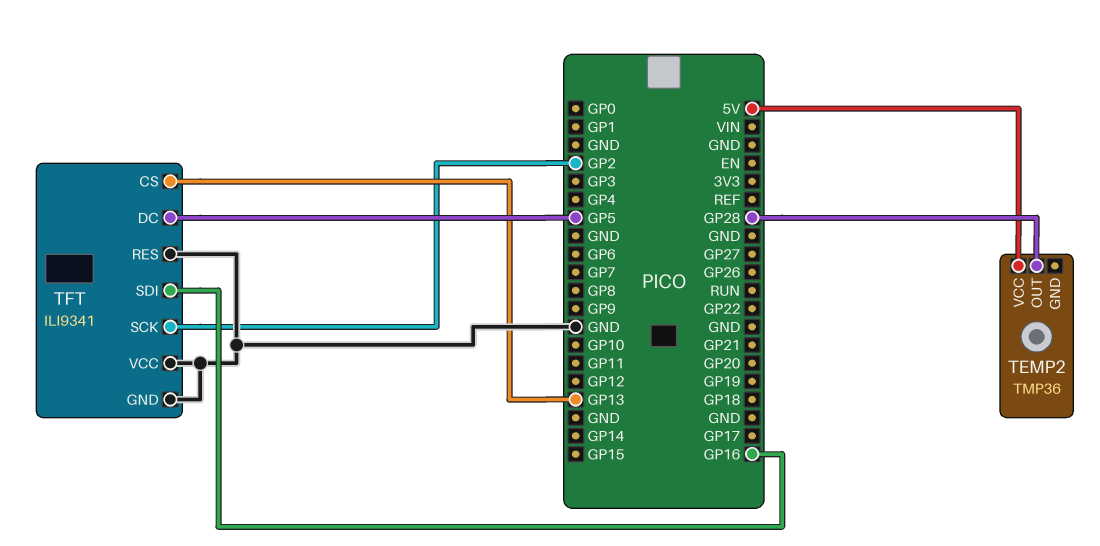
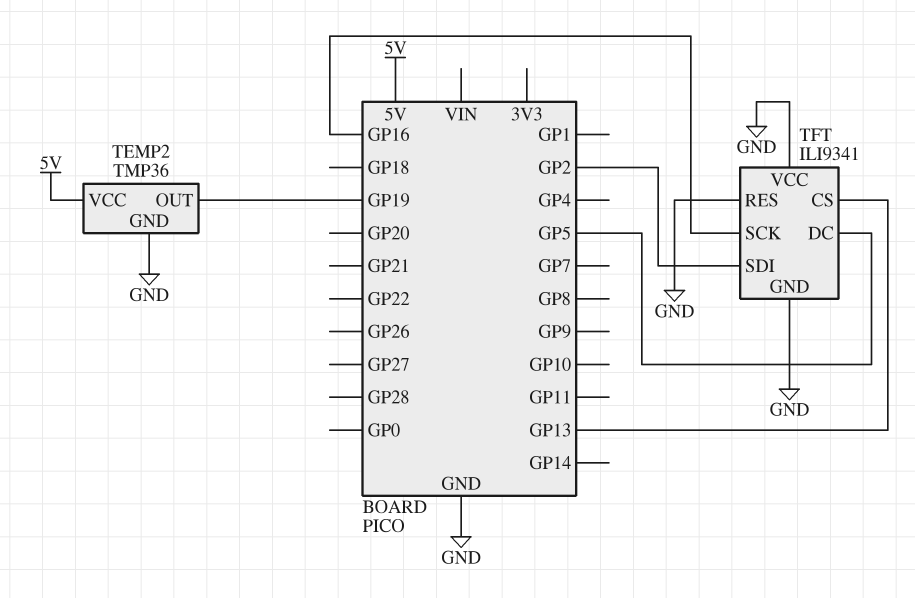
TEMP2 pin GND: none -> GND
TEMP2 pin OUT: GP28 -> GP19
TFT pin SCK: GP2 -> GP16
TFT pin SDI: GP16 -> GP2

